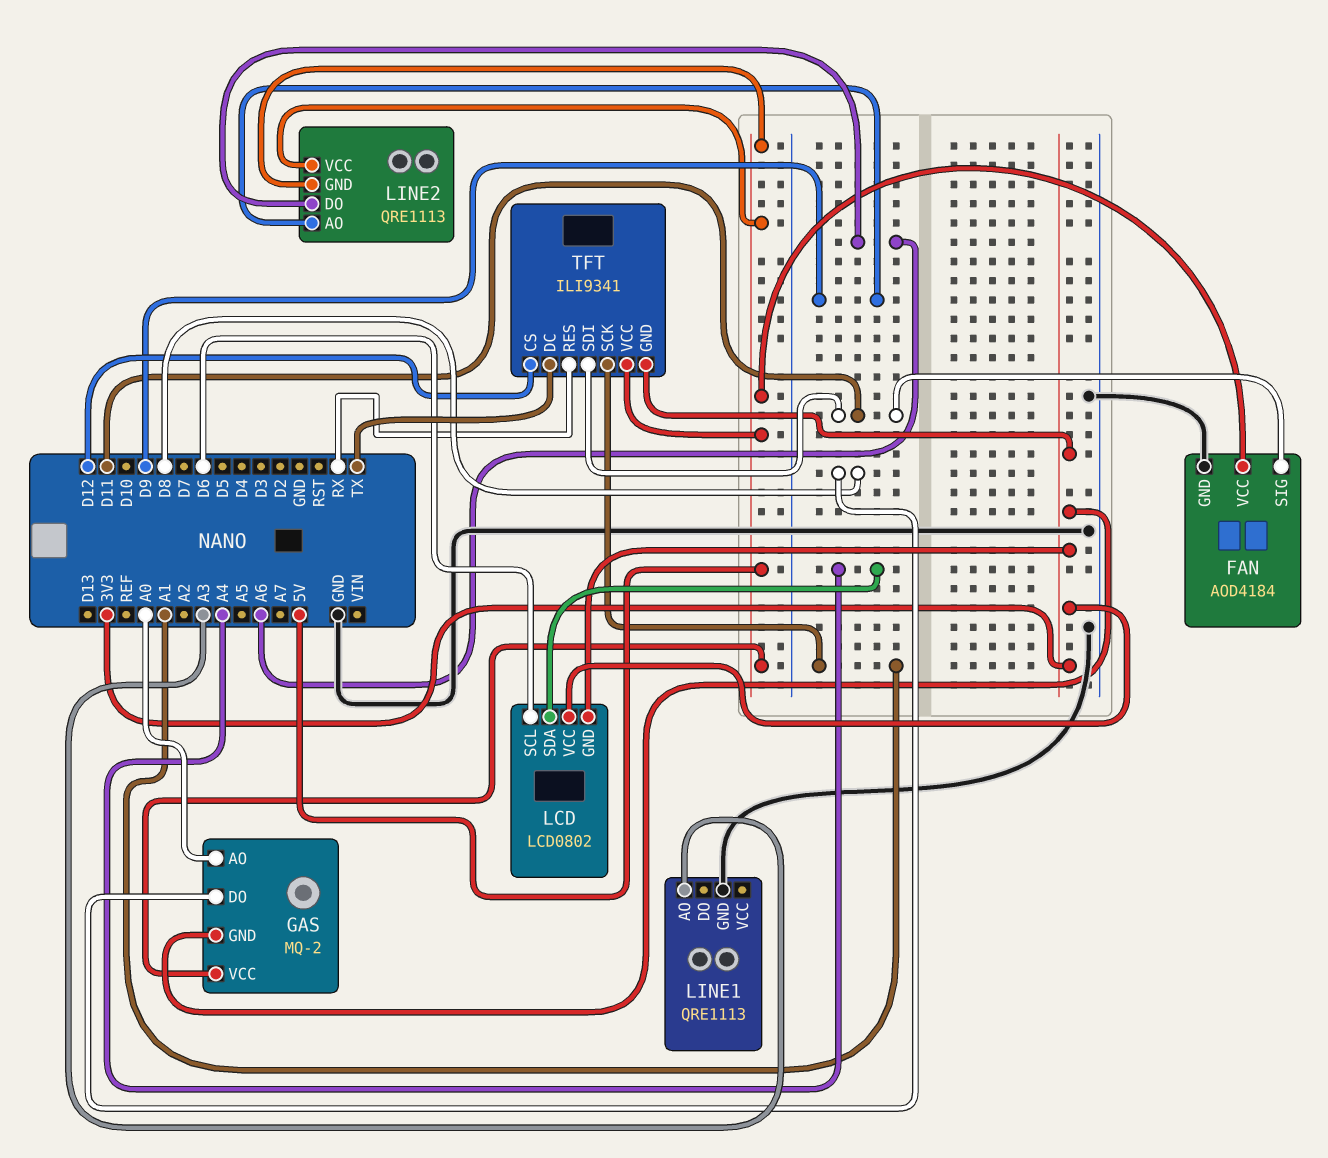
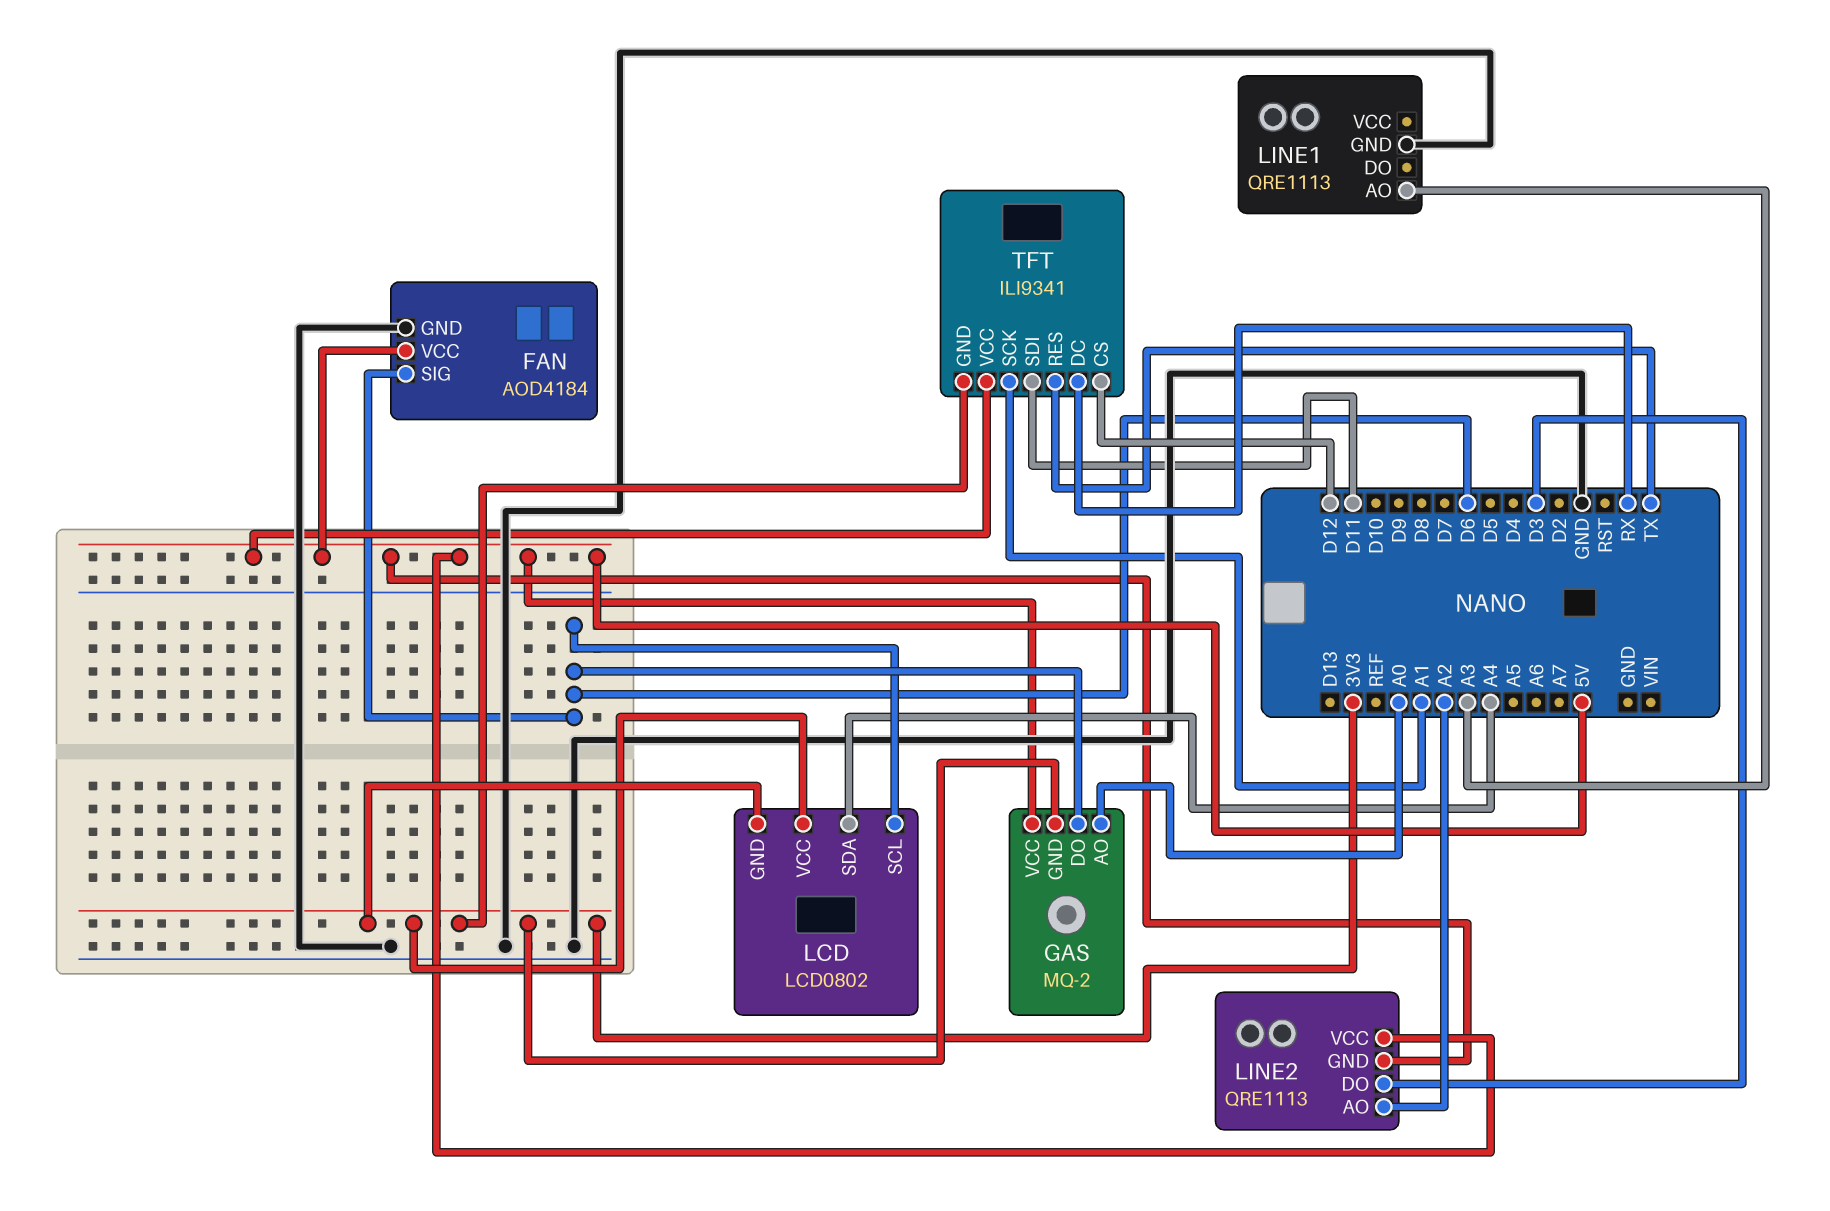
FAN pin SIG: D11 -> D6
GAS pin DO: D8 -> D6
LINE2 pin AO: D9 -> A2
LINE2 pin DO: A6 -> D3
TFT pin DC: TX -> RX
TFT pin RES: RX -> TX

